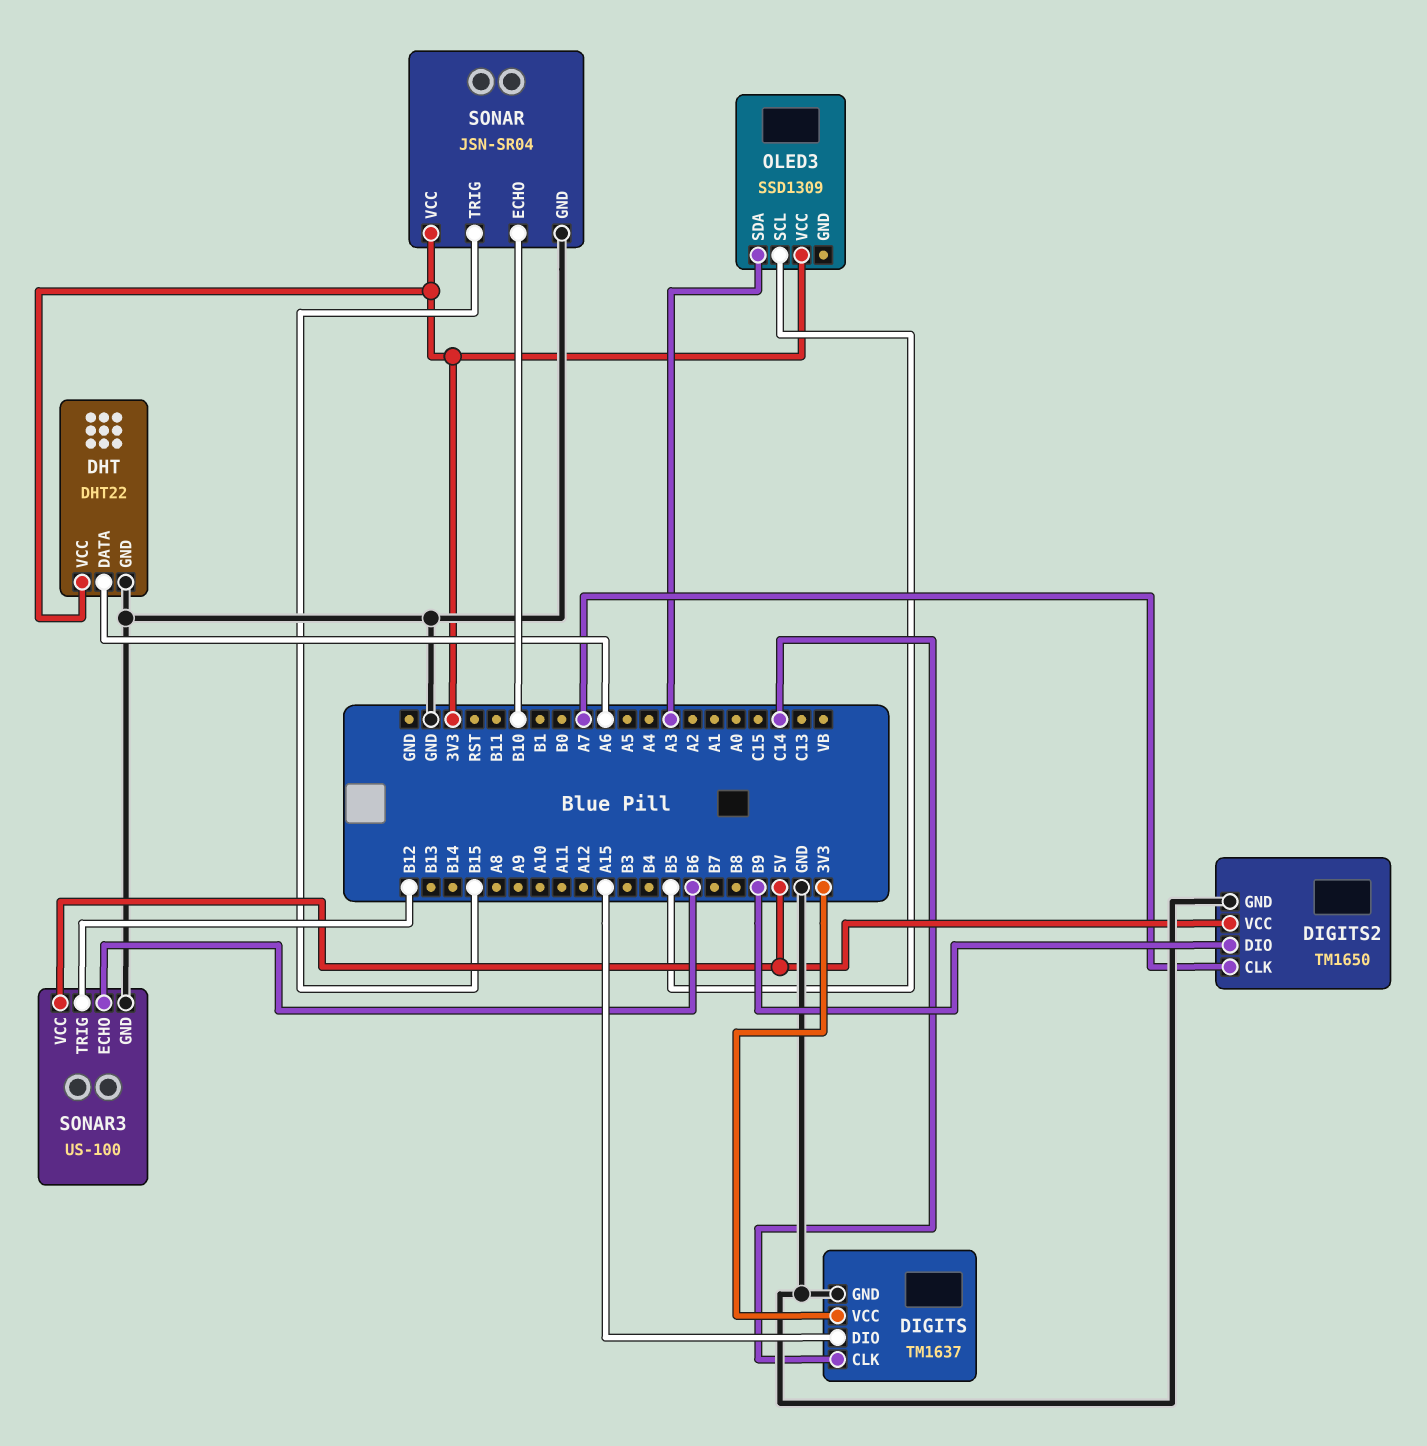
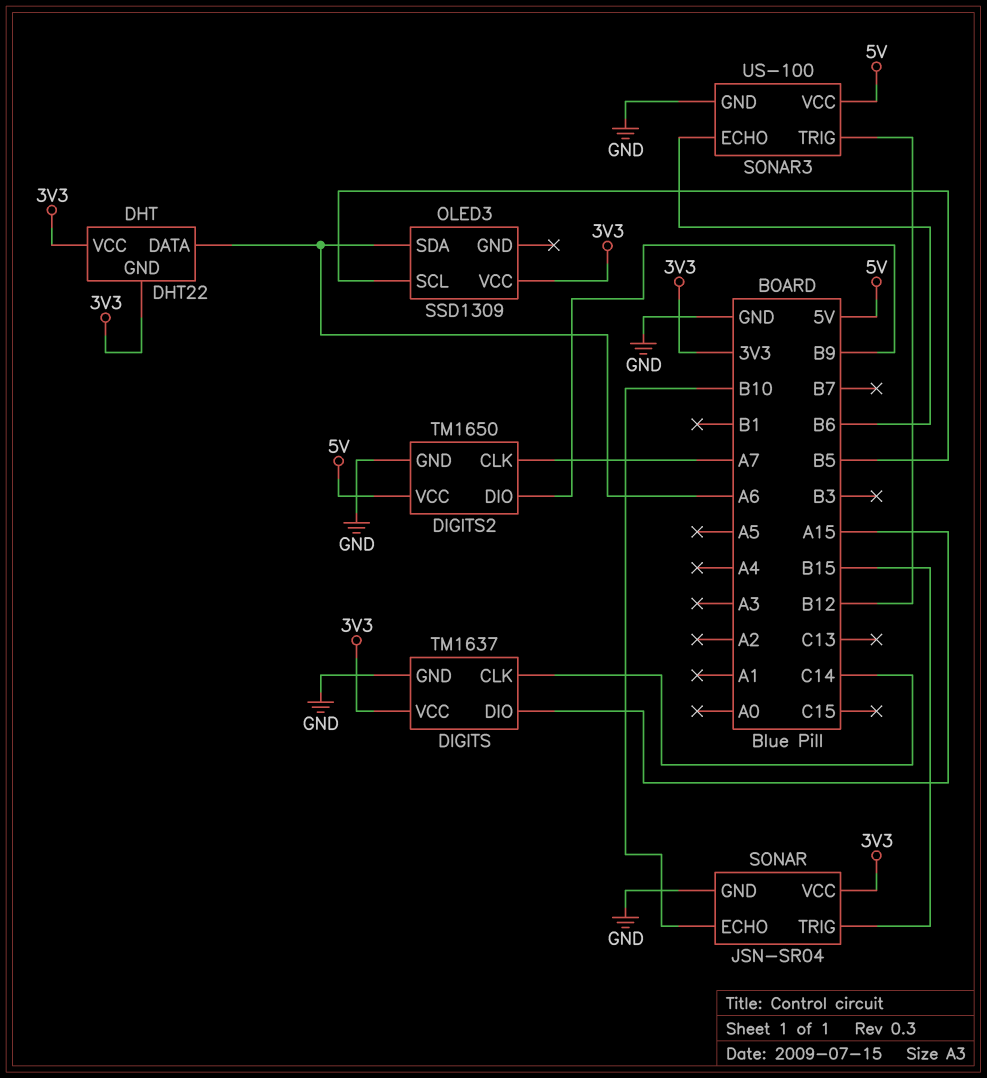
DHT pin GND: GND -> 3V3
OLED3 pin SDA: A3 -> A6

